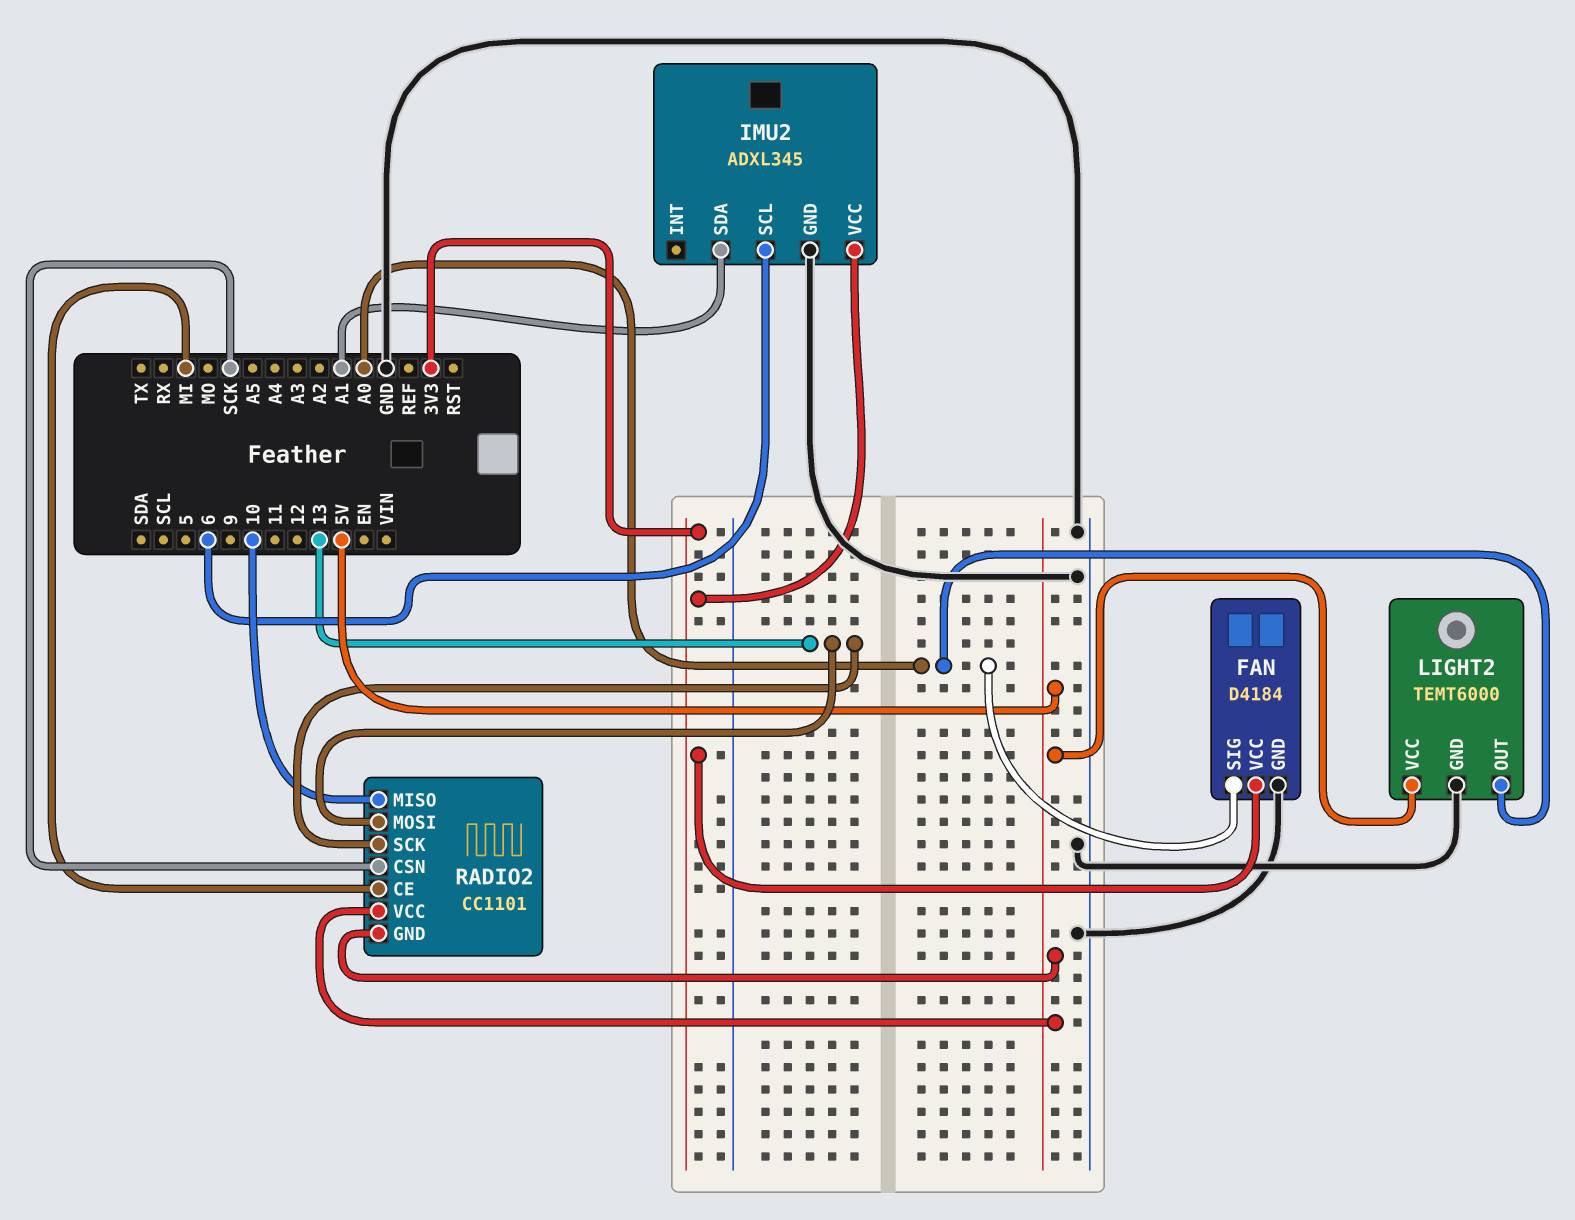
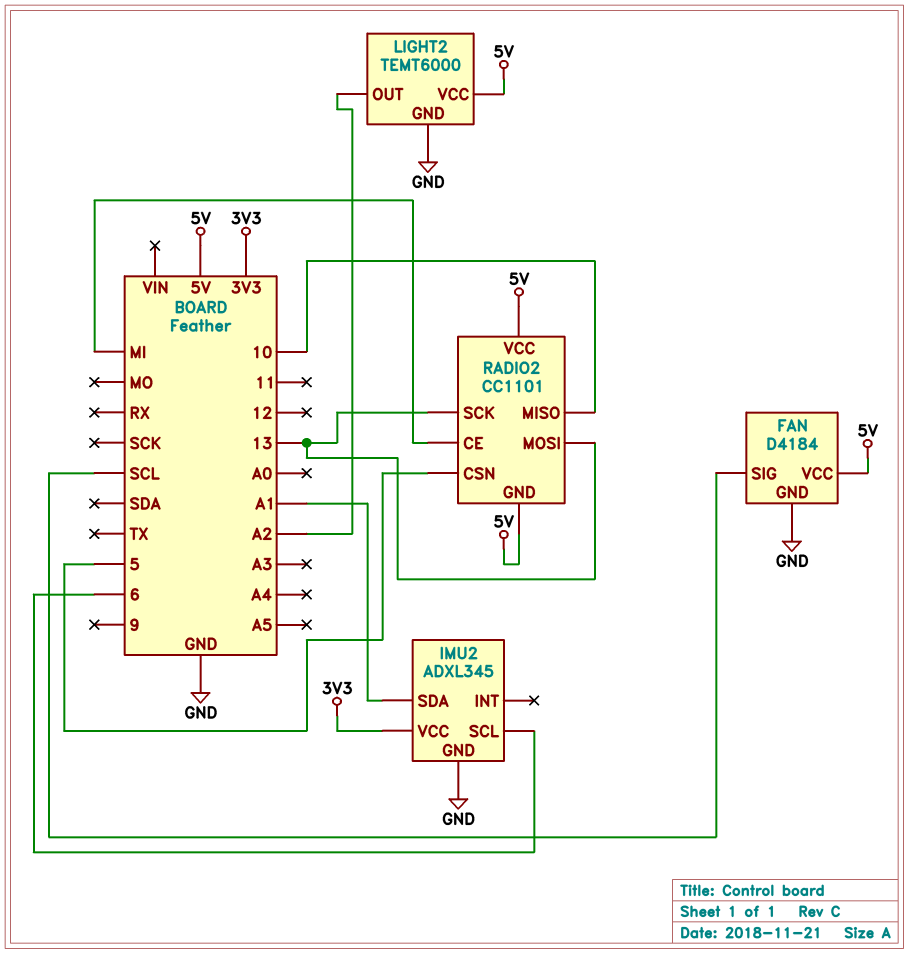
FAN pin SIG: A0 -> SCL
FAN pin VCC: 3V3 -> 5V
LIGHT2 pin OUT: A0 -> A2
RADIO2 pin CSN: SCK -> 5

